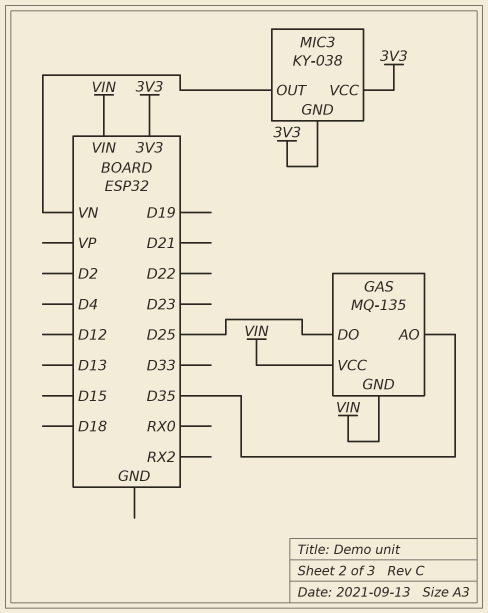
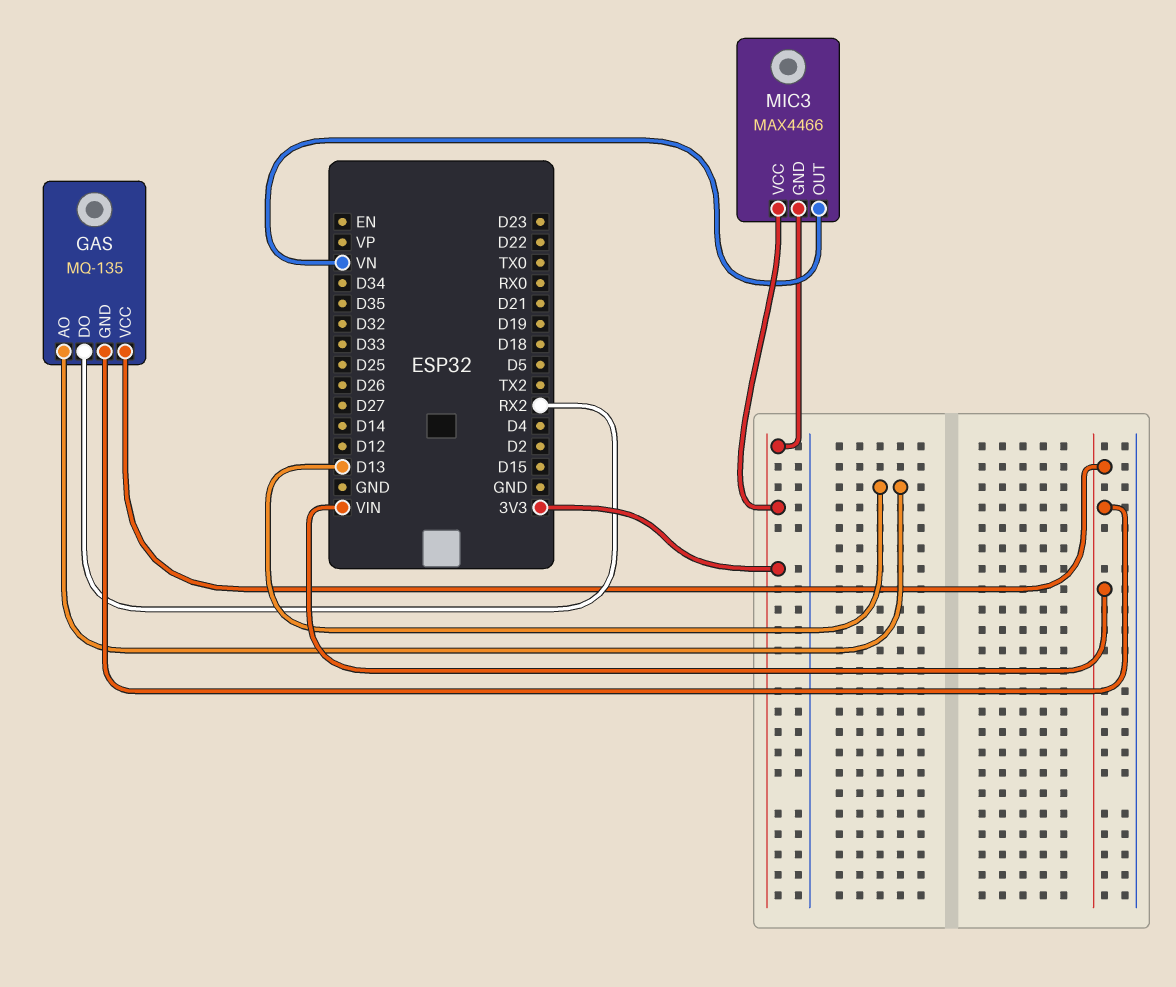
GAS pin AO: D35 -> D13
GAS pin DO: D25 -> RX2
MIC3: KY-038 -> MAX4466

